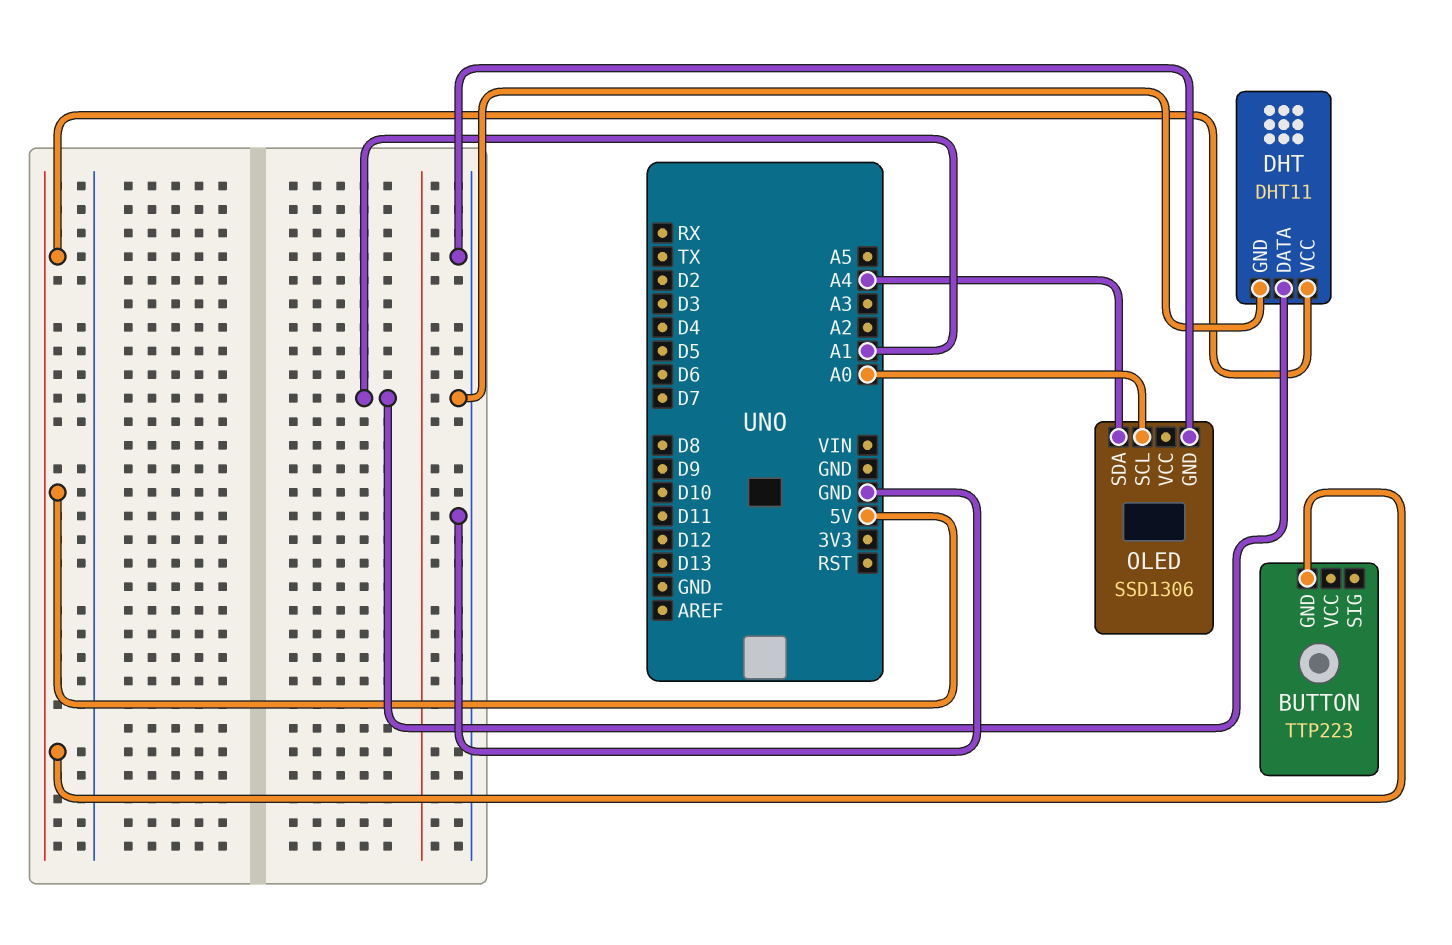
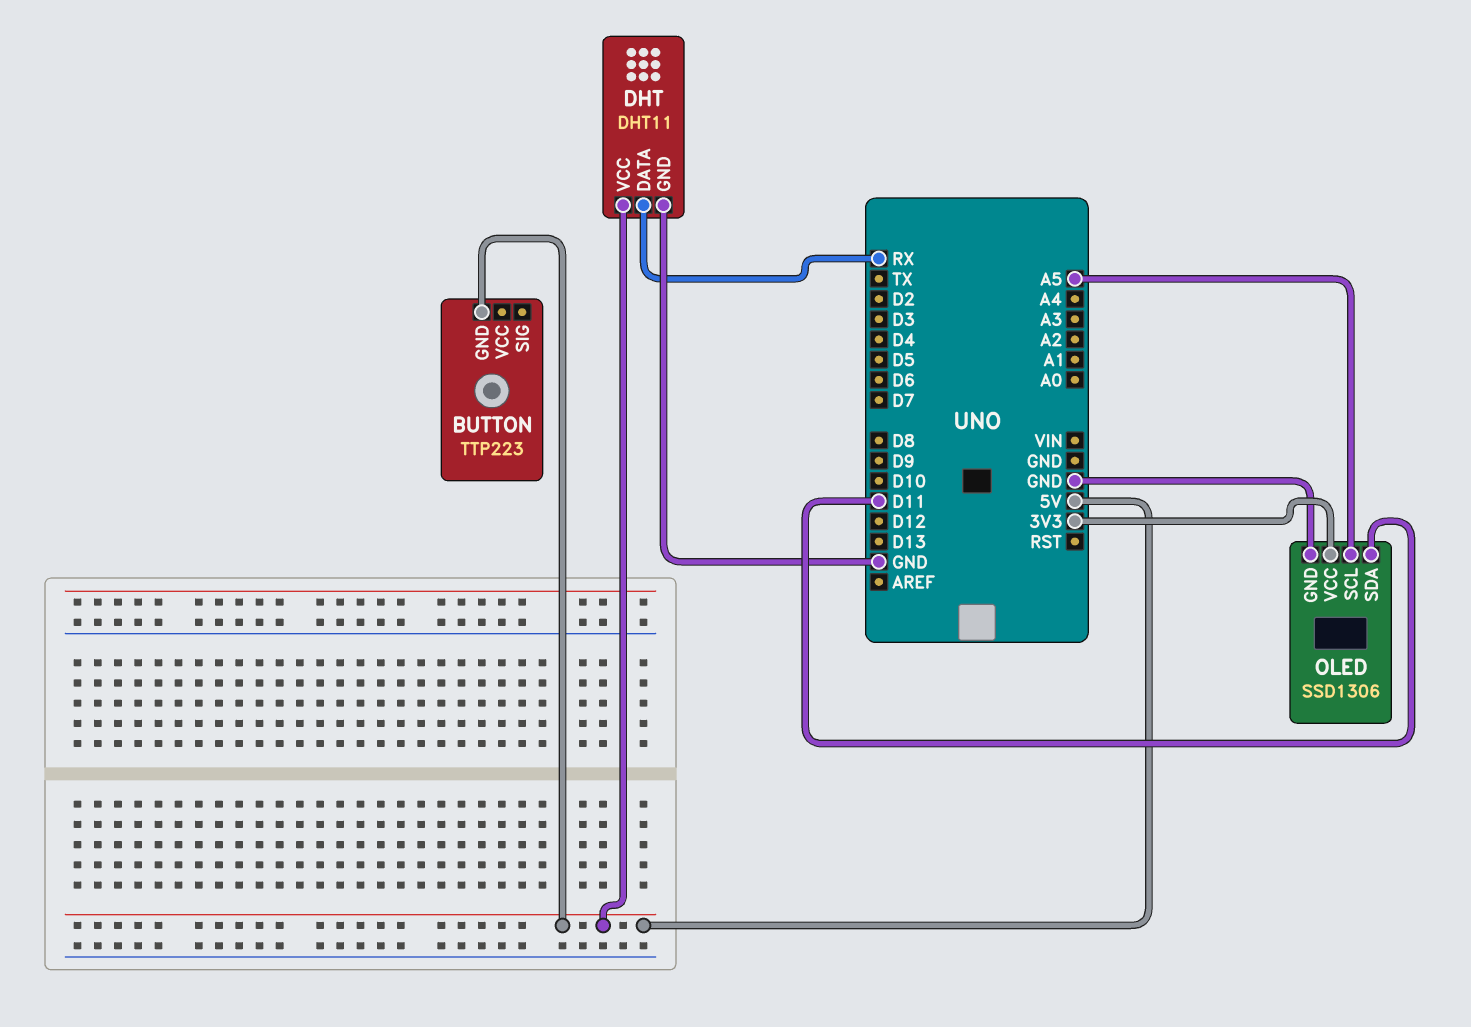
DHT pin DATA: A1 -> RX
OLED pin SCL: A0 -> A5
OLED pin SDA: A4 -> D11
OLED pin VCC: none -> 3V3

